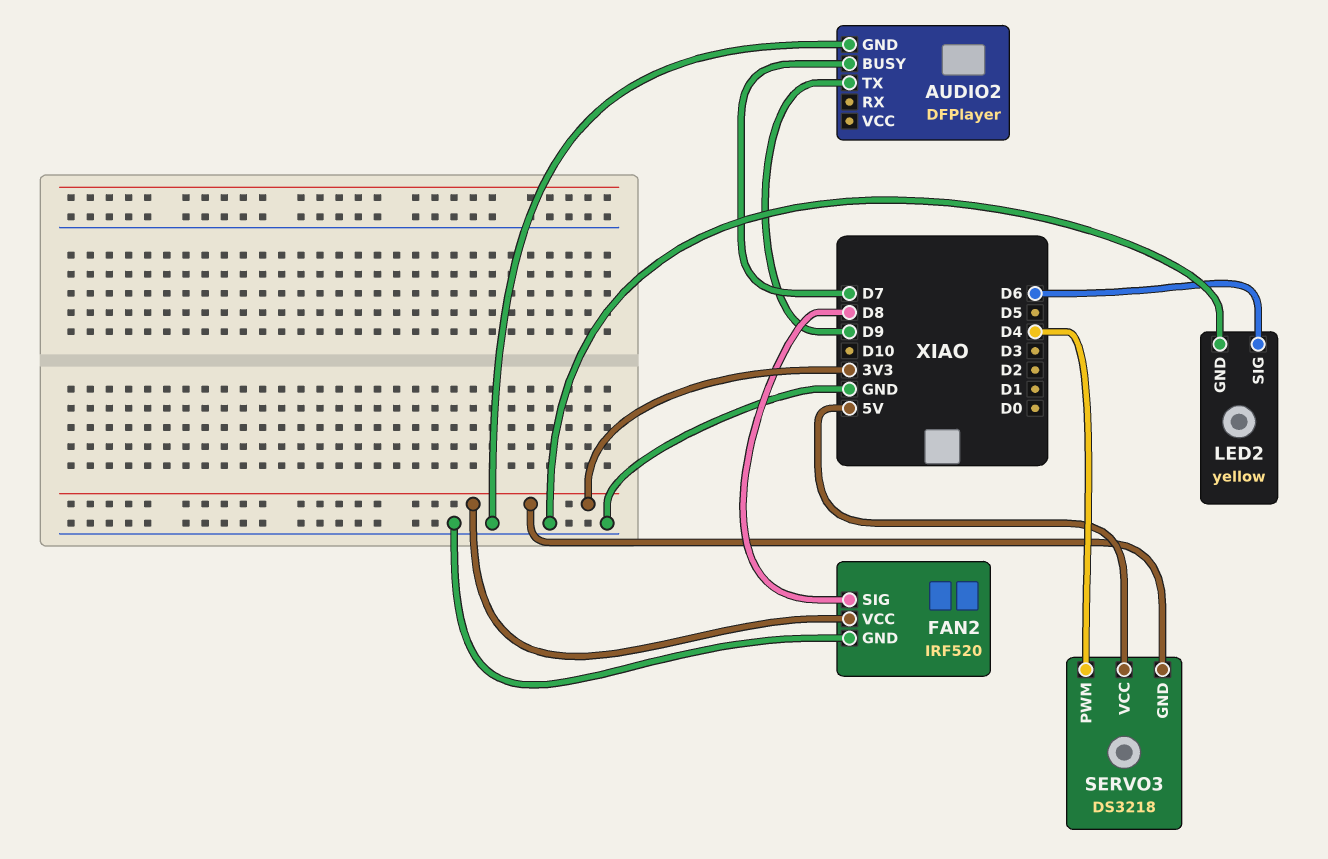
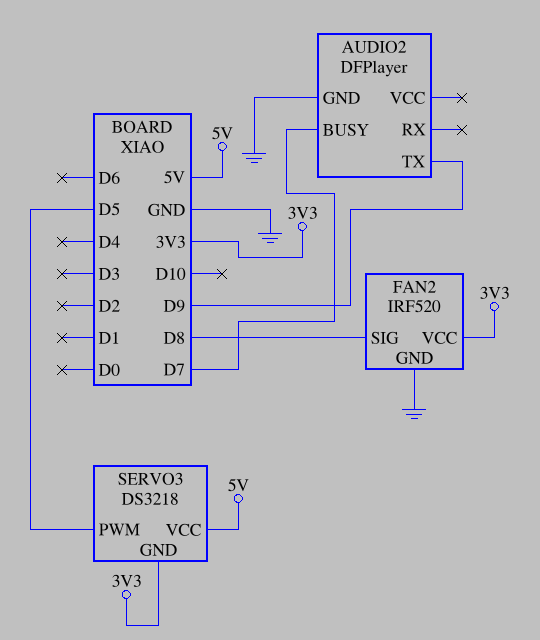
LED2: yellow -> none
LED2 pin GND: GND -> none
LED2 pin SIG: D6 -> none
SERVO3 pin PWM: D4 -> D5

